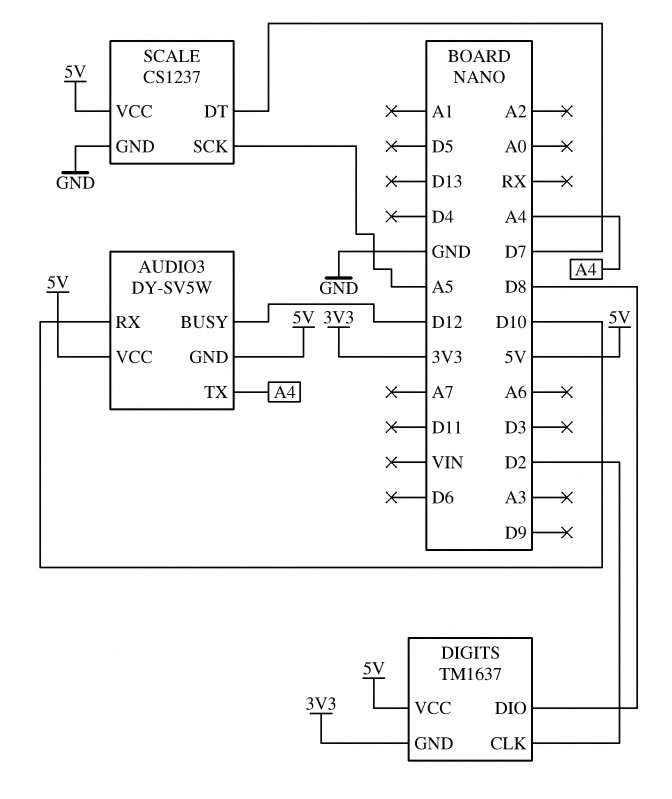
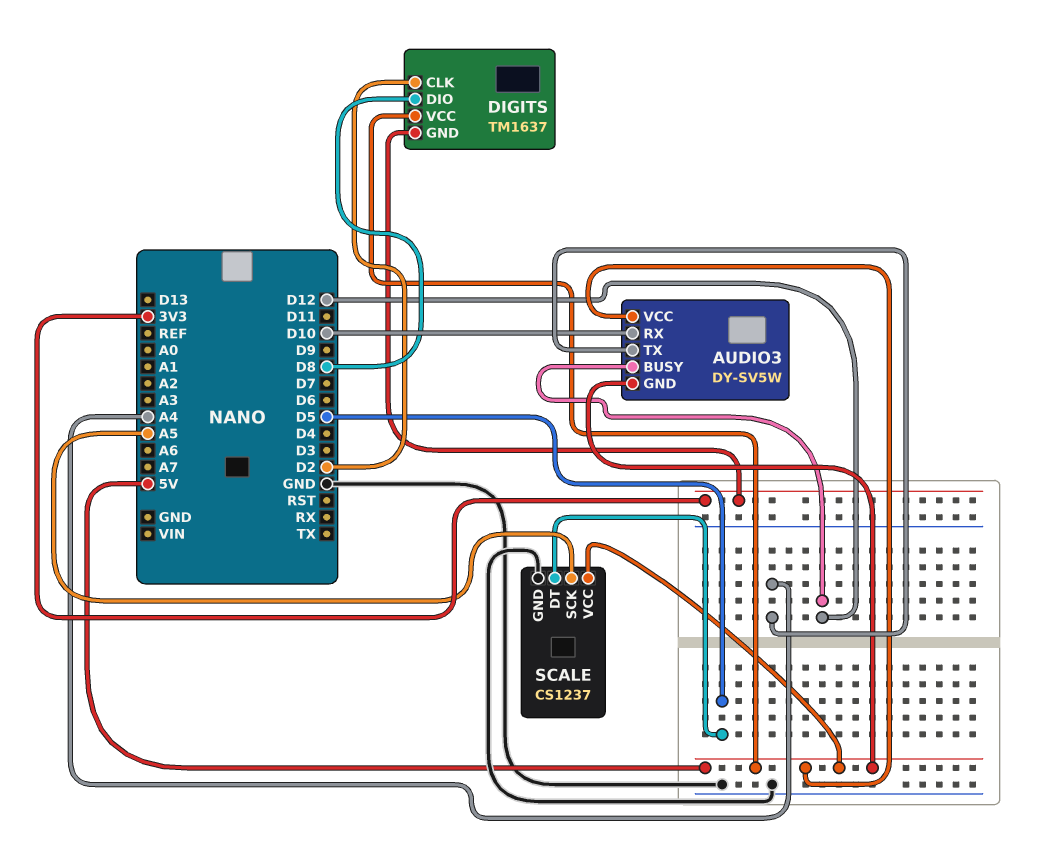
SCALE pin DT: D7 -> D5

